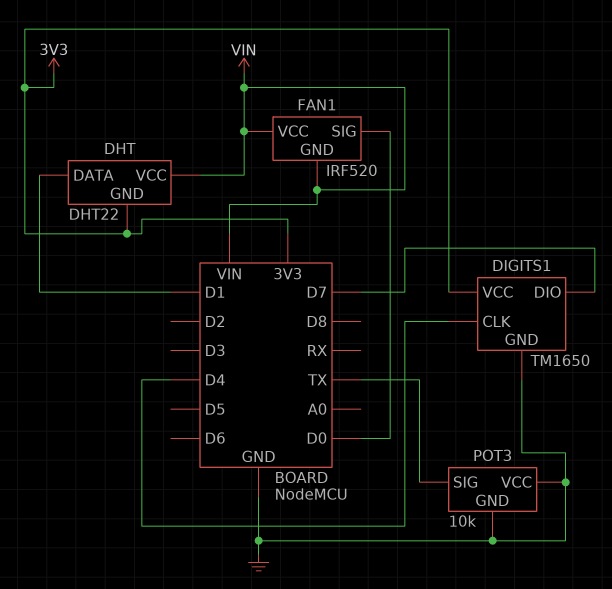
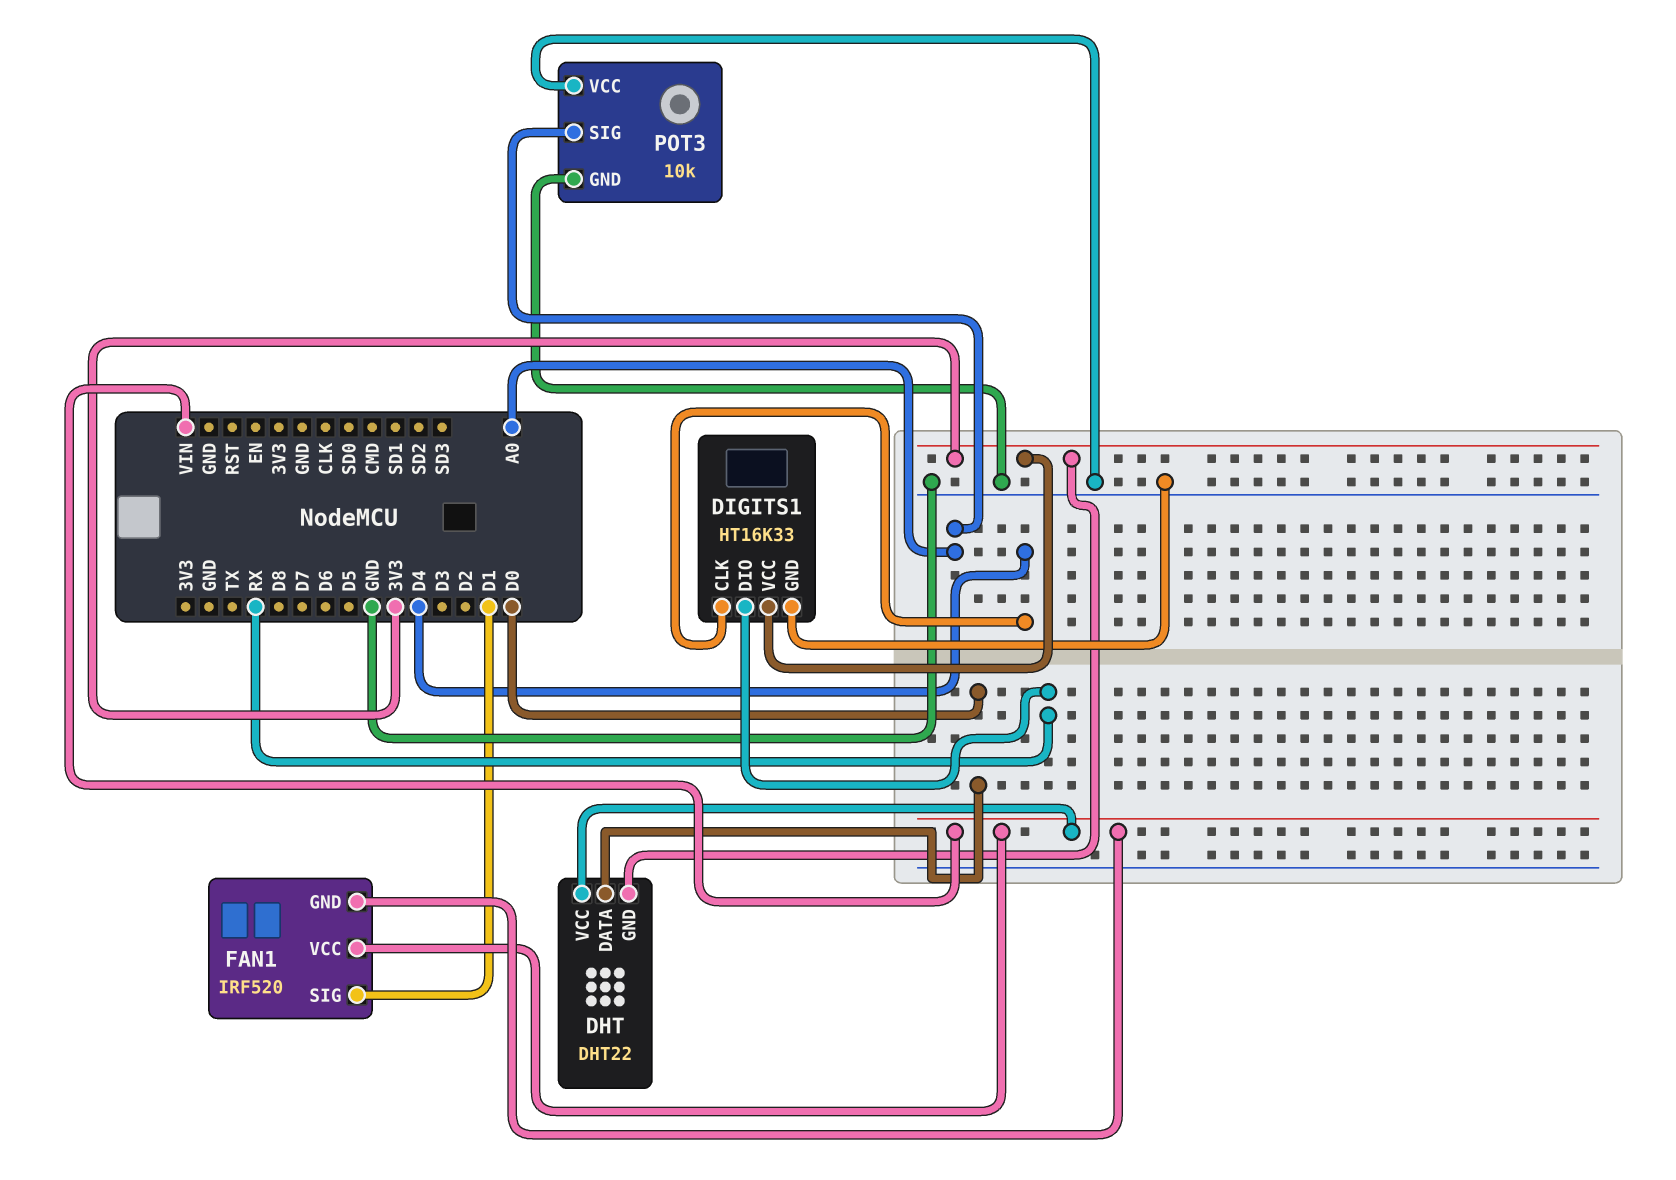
DHT pin DATA: D1 -> D0
DIGITS1: TM1650 -> HT16K33
DIGITS1 pin DIO: D7 -> RX
FAN1 pin SIG: D0 -> D1
POT3 pin SIG: TX -> A0

